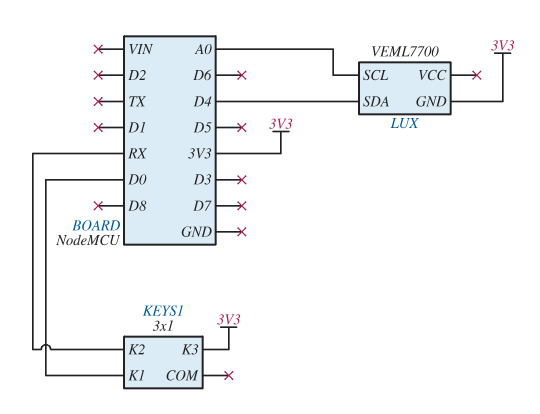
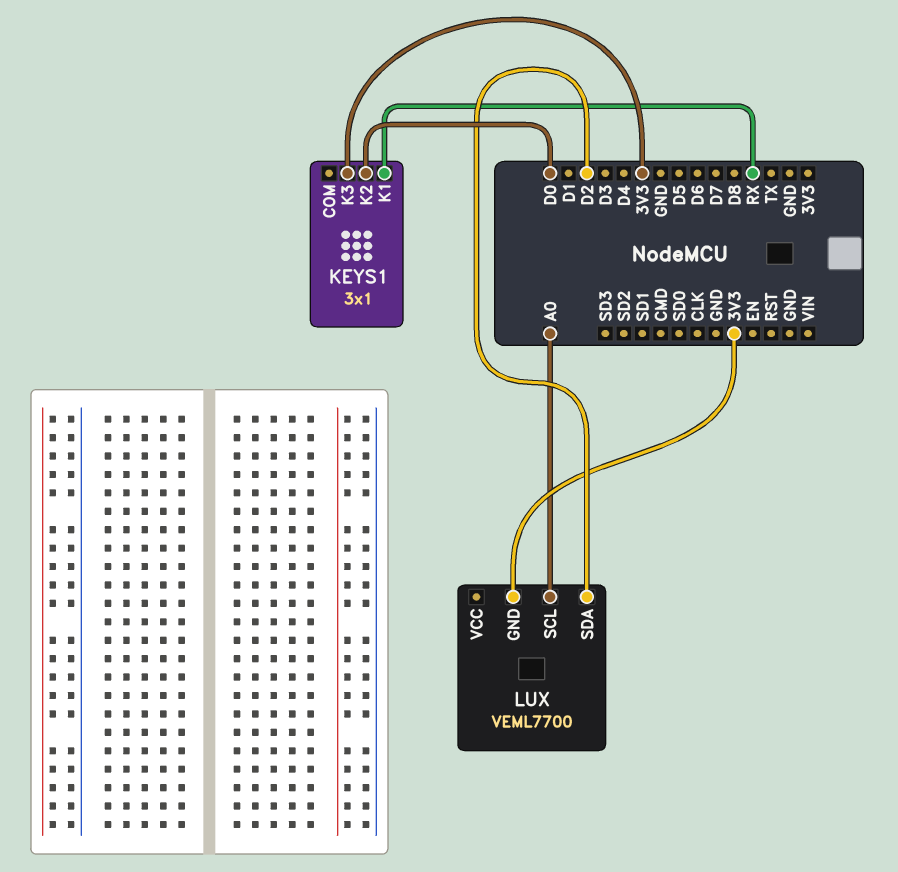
KEYS1 pin K1: D0 -> RX
KEYS1 pin K2: RX -> D0
LUX pin SDA: D4 -> D2

